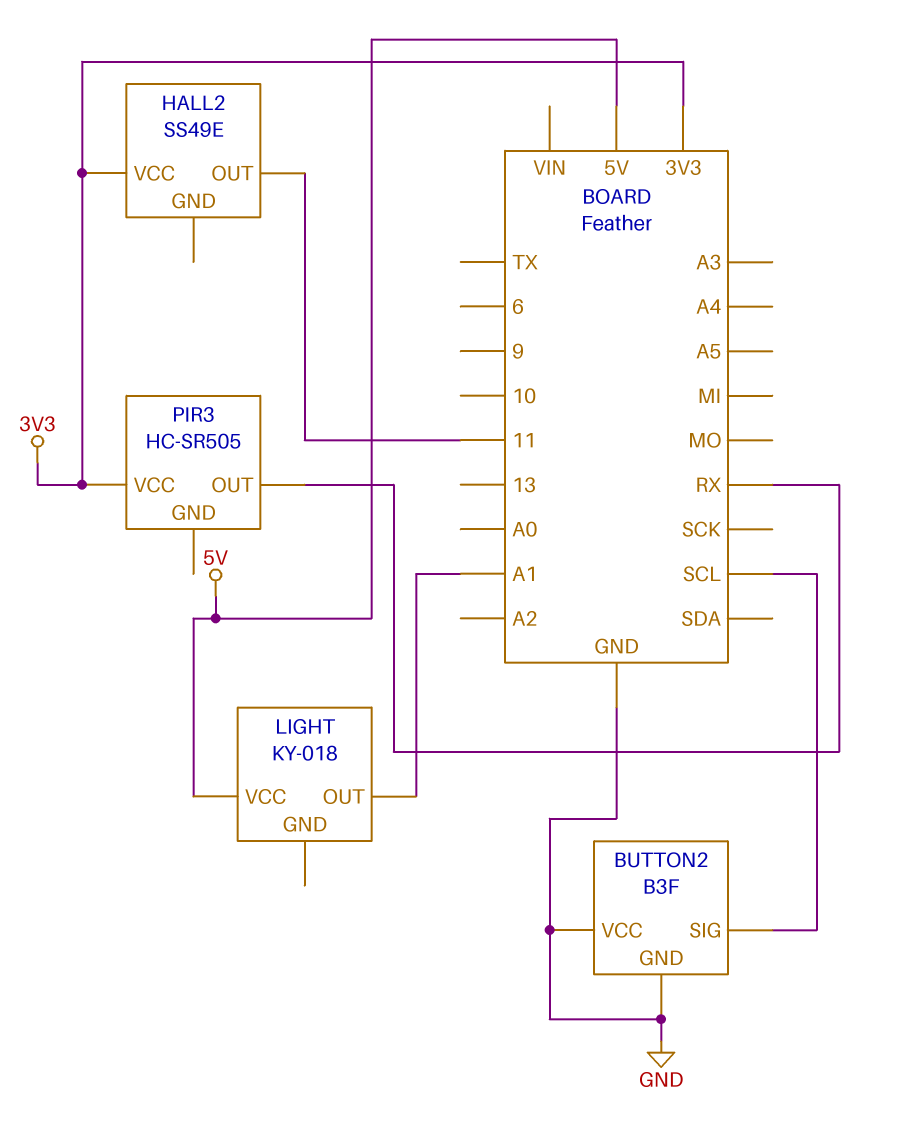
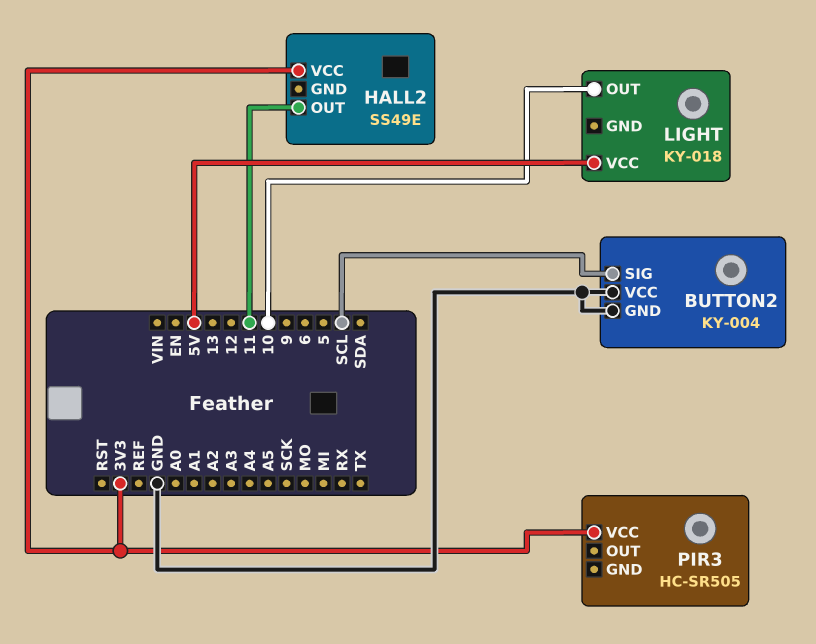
BUTTON2: B3F -> KY-004
LIGHT pin OUT: A1 -> 10
PIR3 pin OUT: RX -> none

